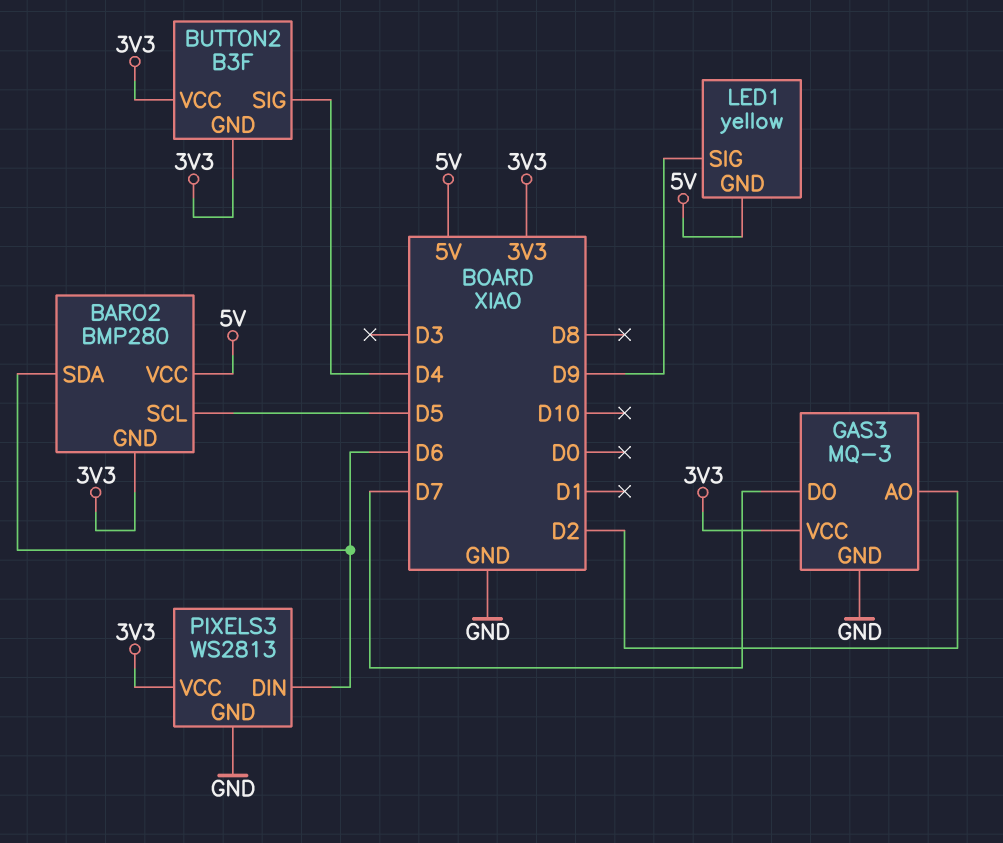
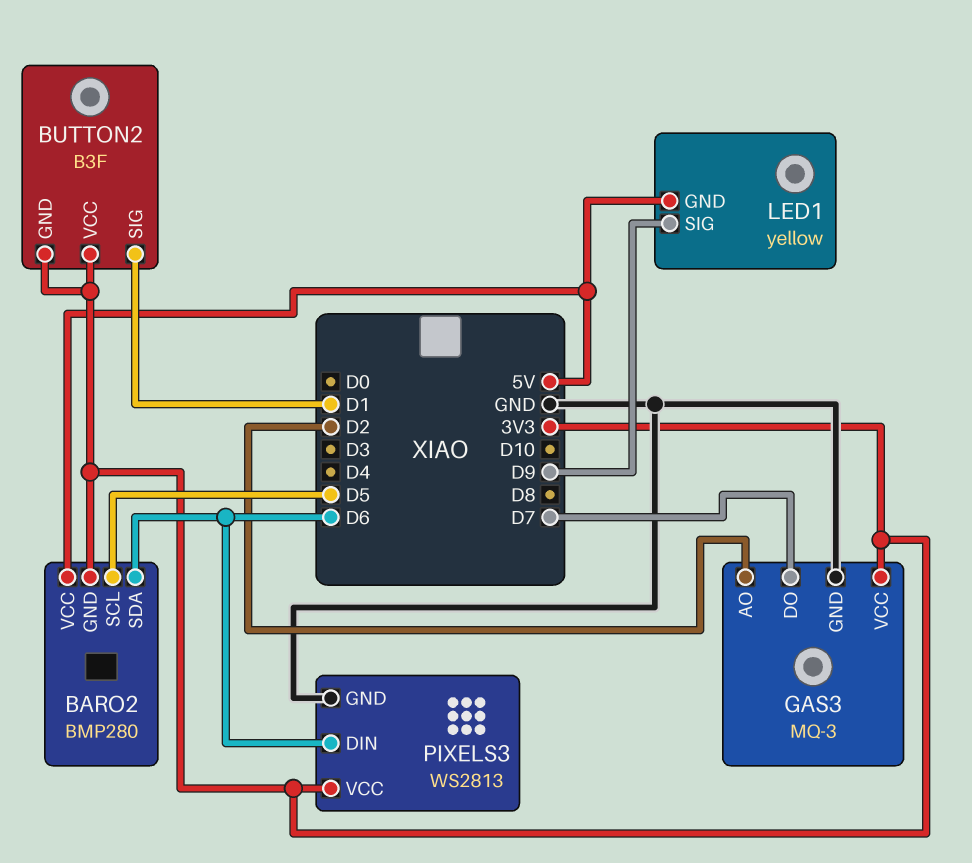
BUTTON2 pin SIG: D4 -> D1

